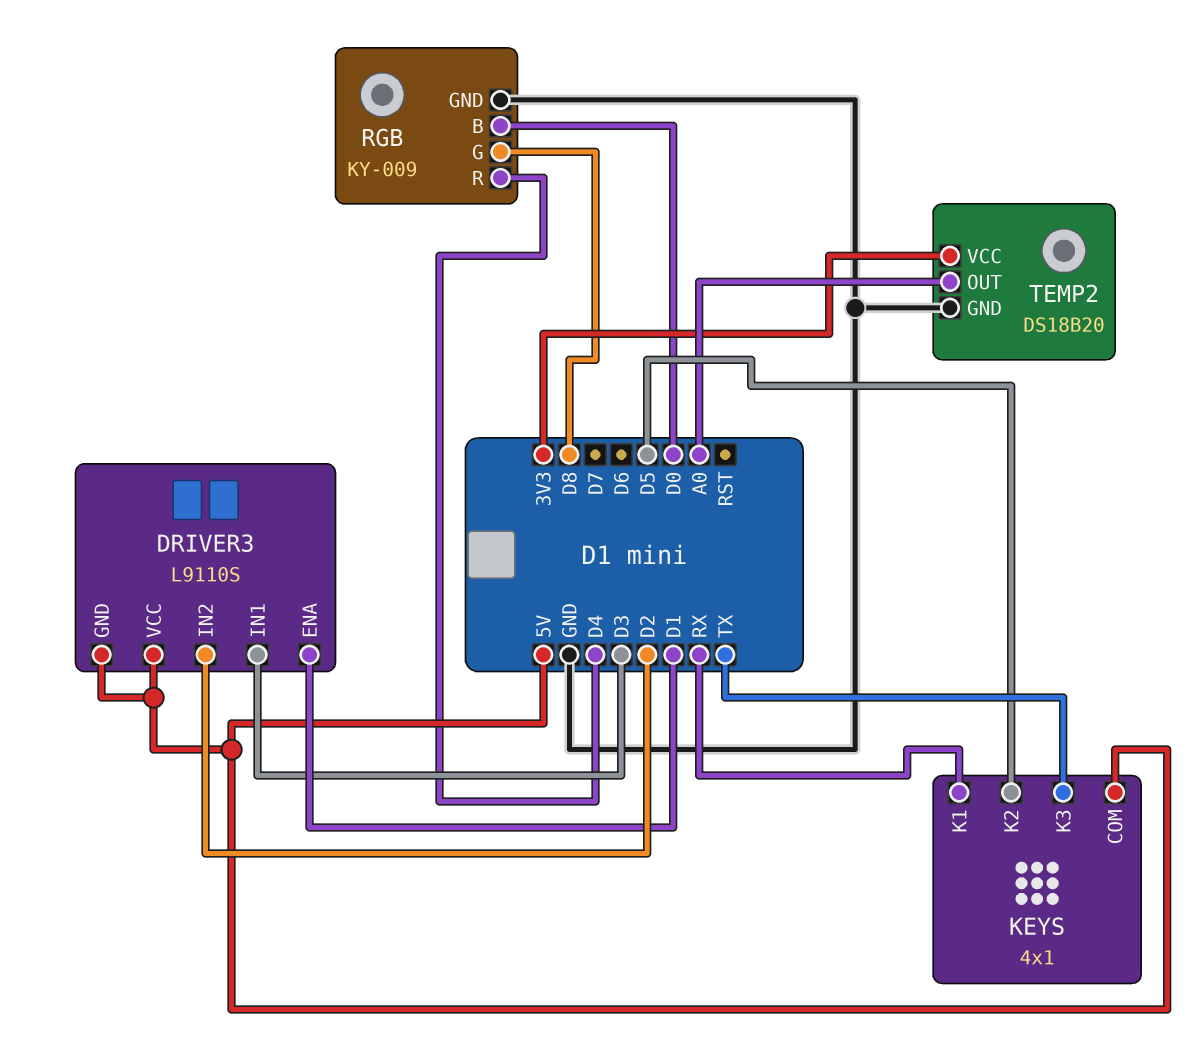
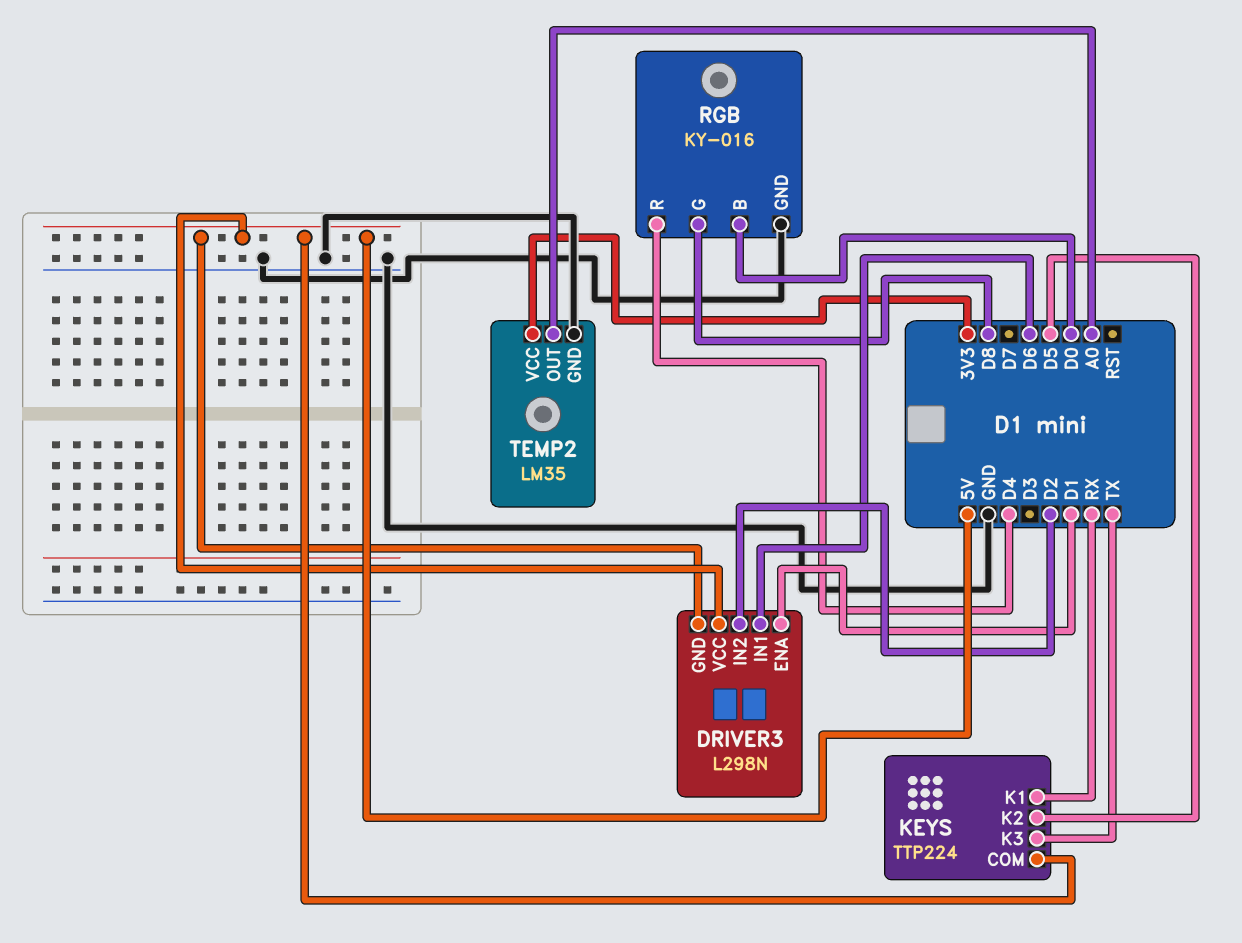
DRIVER3: L9110S -> L298N
DRIVER3 pin IN1: D3 -> D6
KEYS: 4x1 -> TTP224
RGB: KY-009 -> KY-016
TEMP2: DS18B20 -> LM35

